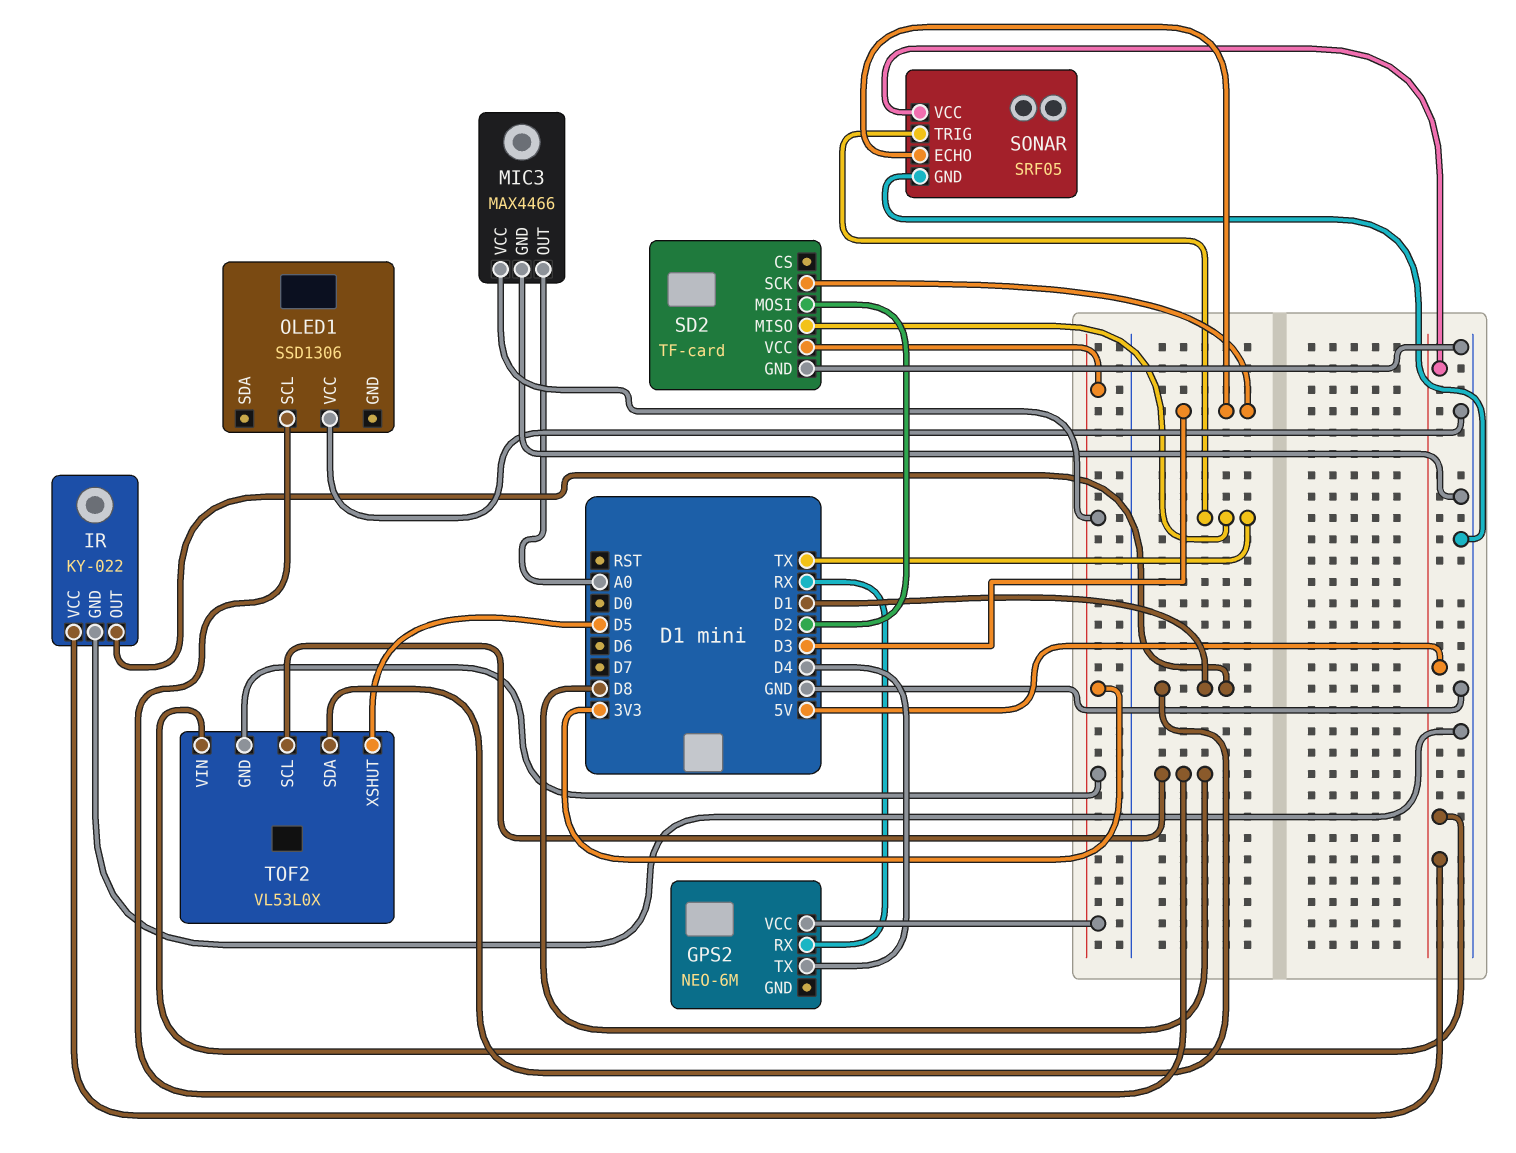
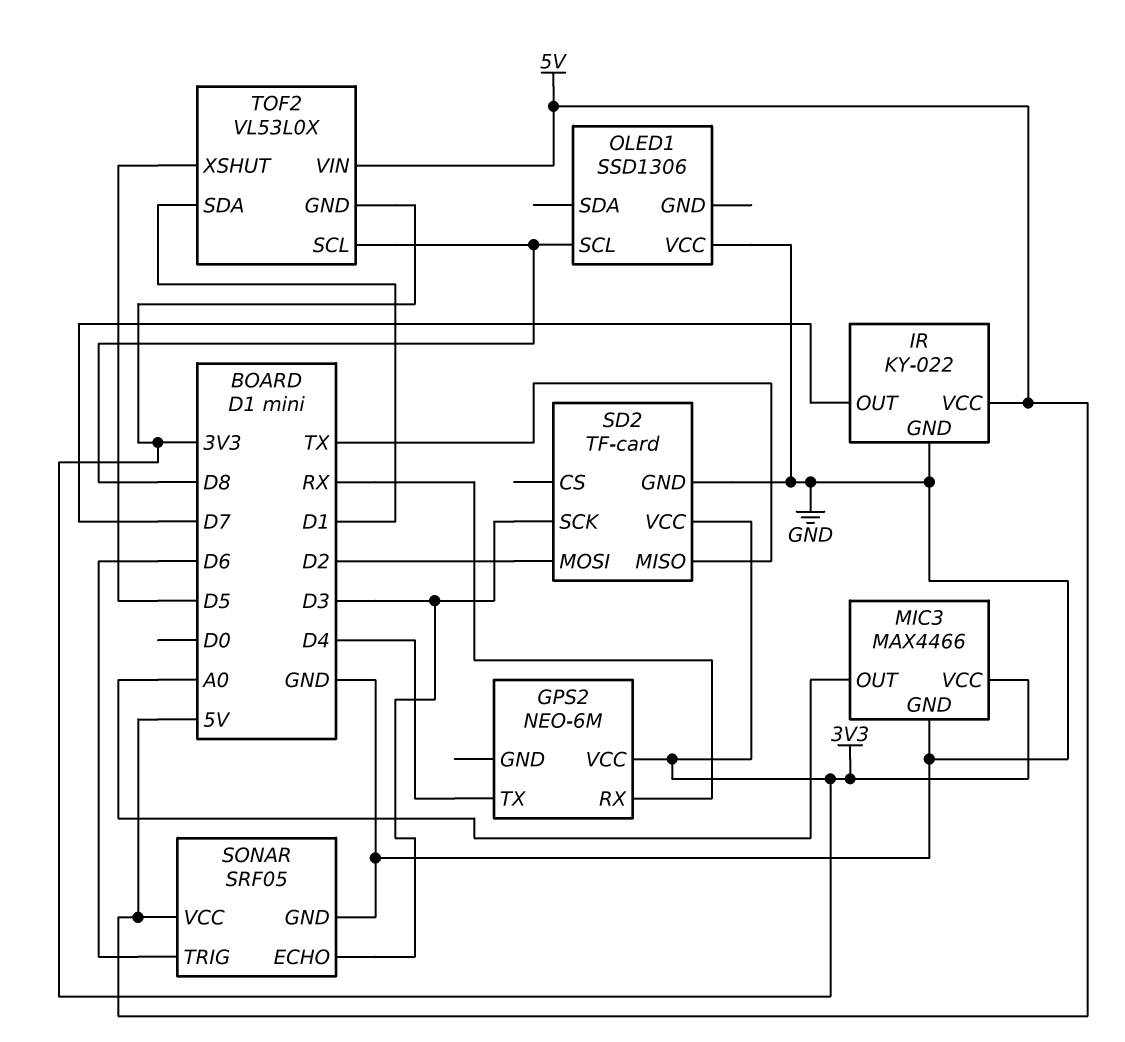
IR pin OUT: D1 -> D7
SONAR pin TRIG: TX -> D6

